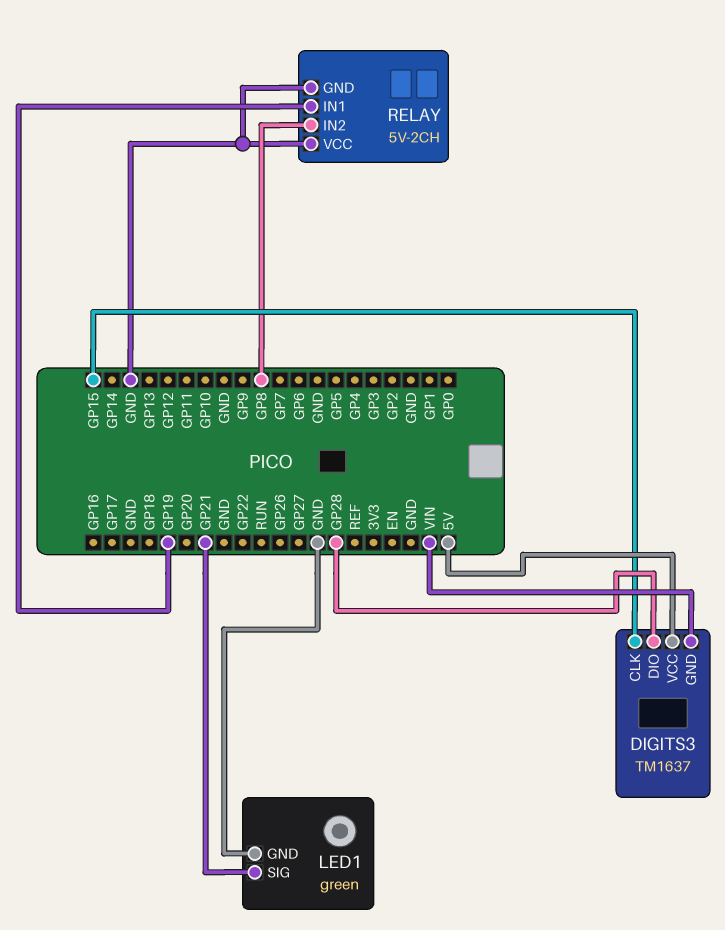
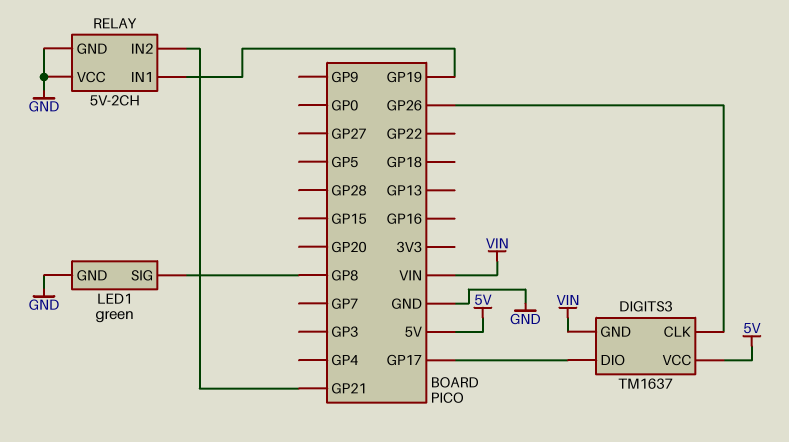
DIGITS3 pin CLK: GP15 -> GP26
DIGITS3 pin DIO: GP28 -> GP17
LED1 pin SIG: GP21 -> GP8
RELAY pin IN2: GP8 -> GP21

